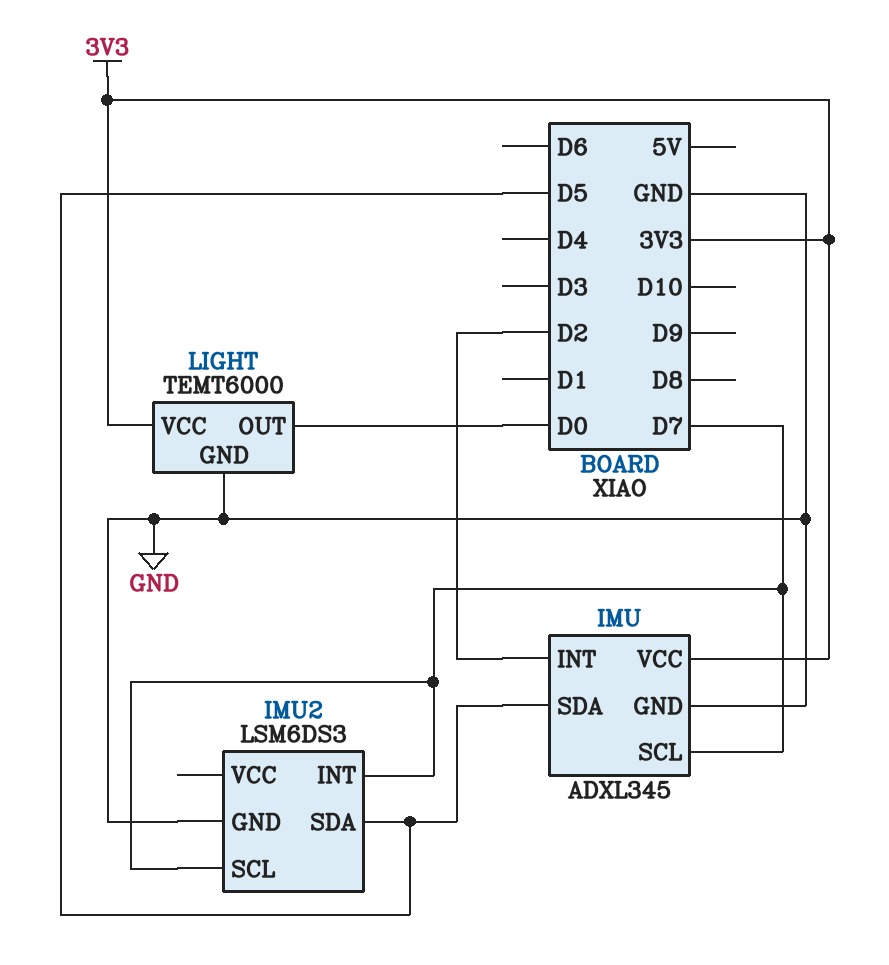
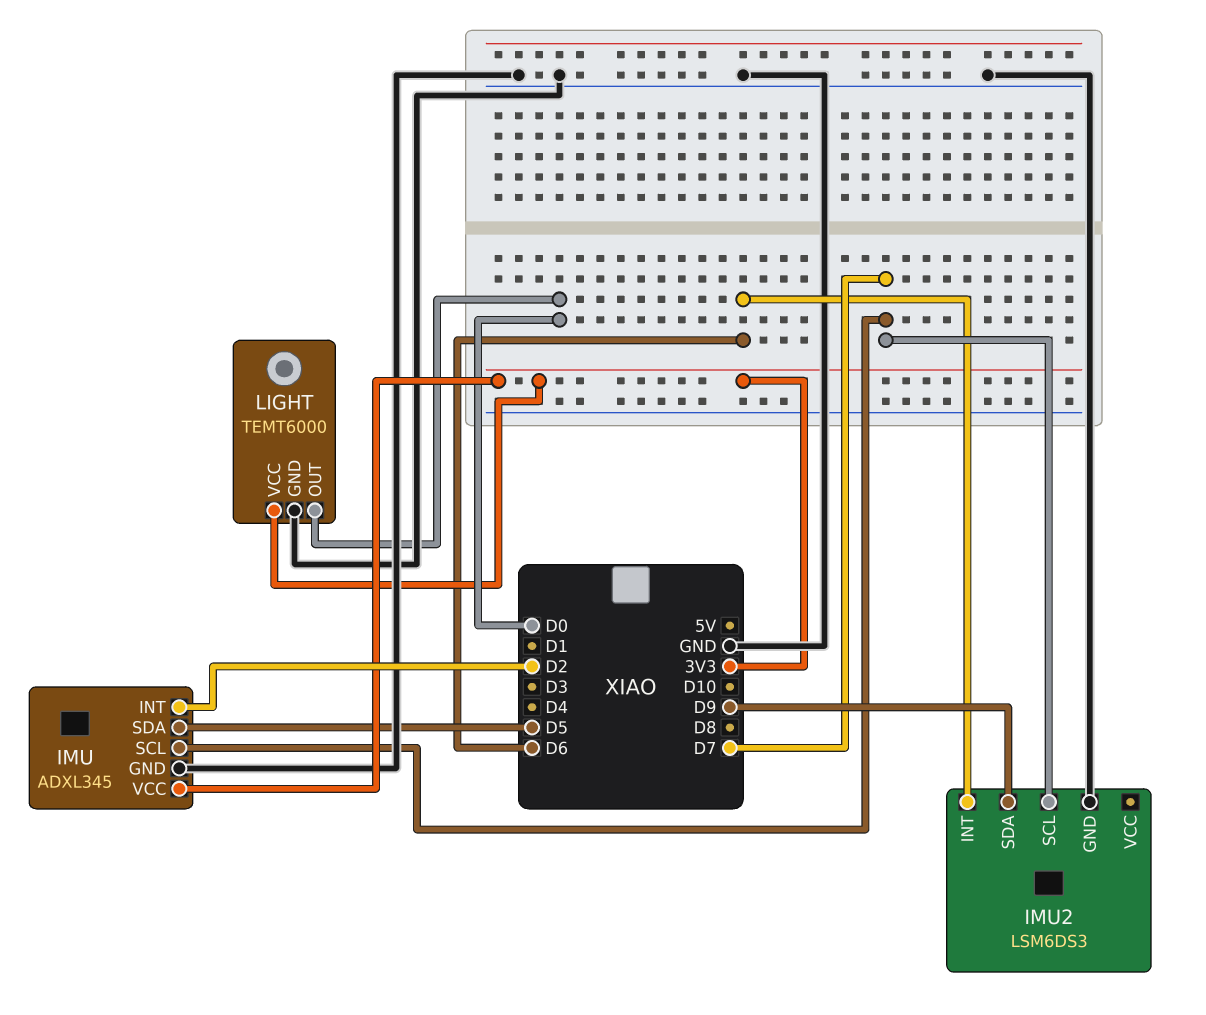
IMU2 pin INT: D7 -> D6
IMU2 pin SDA: D5 -> D9

